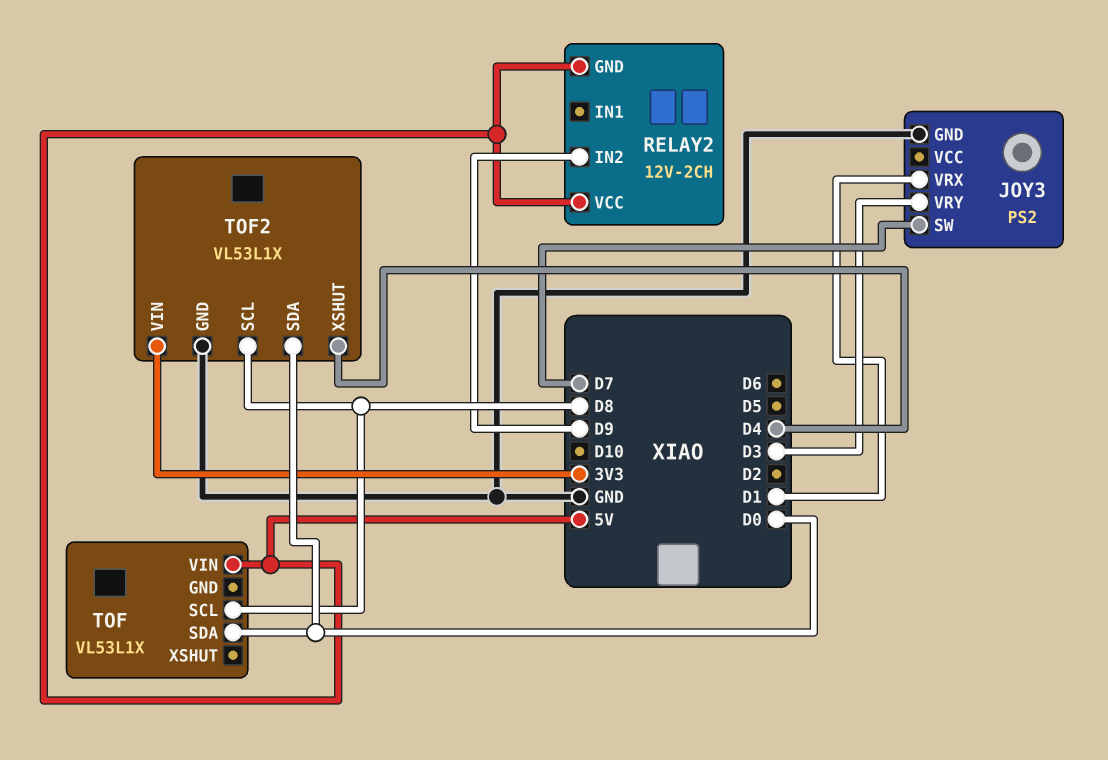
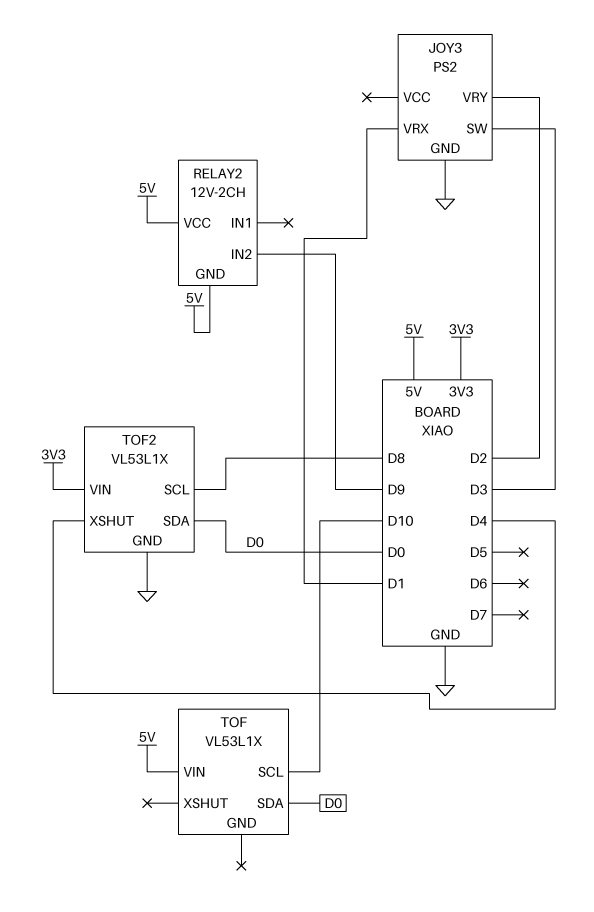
JOY3 pin SW: D7 -> D3
JOY3 pin VRY: D3 -> D2
TOF pin SCL: D8 -> D10

